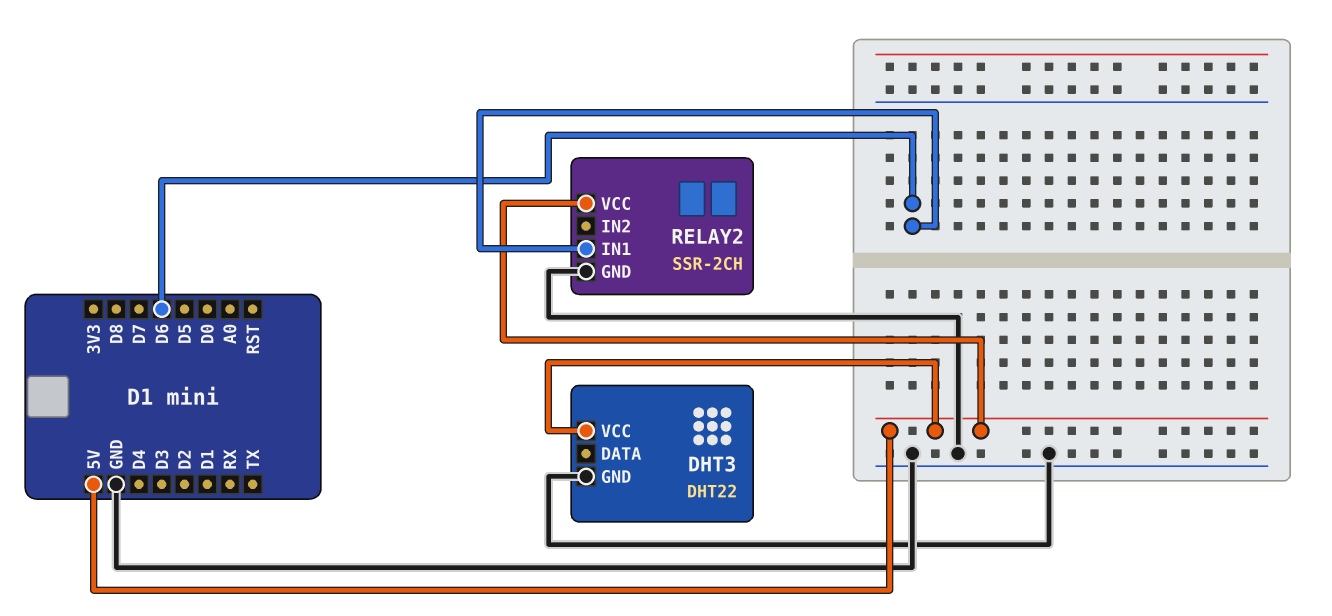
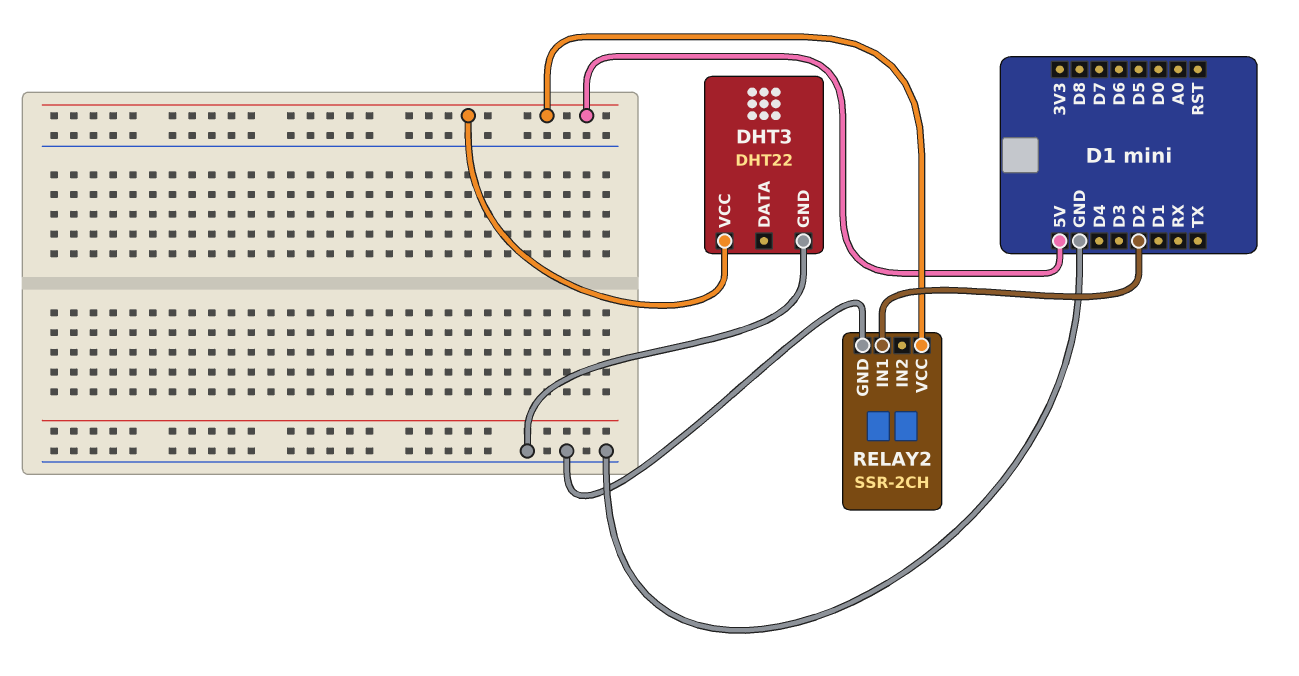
RELAY2 pin IN1: D6 -> D2

